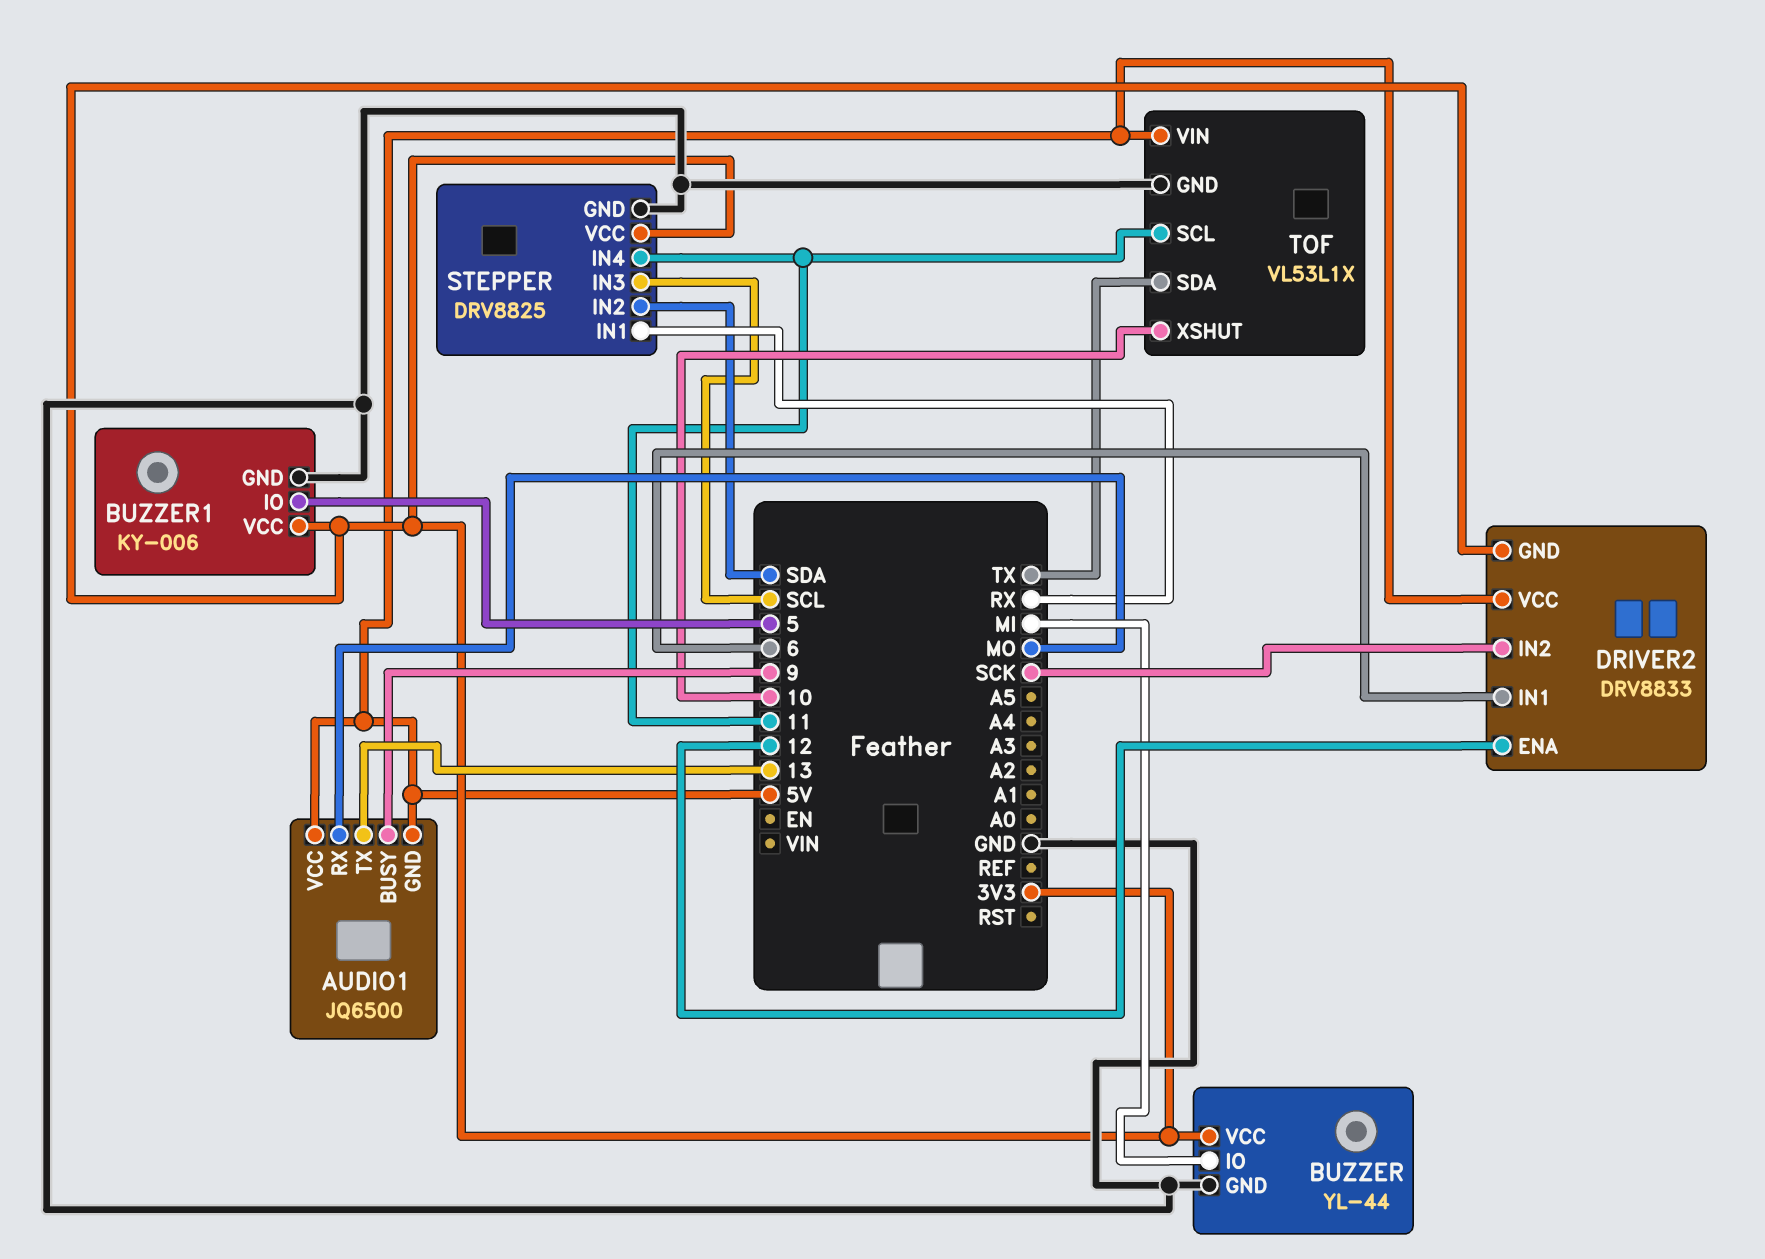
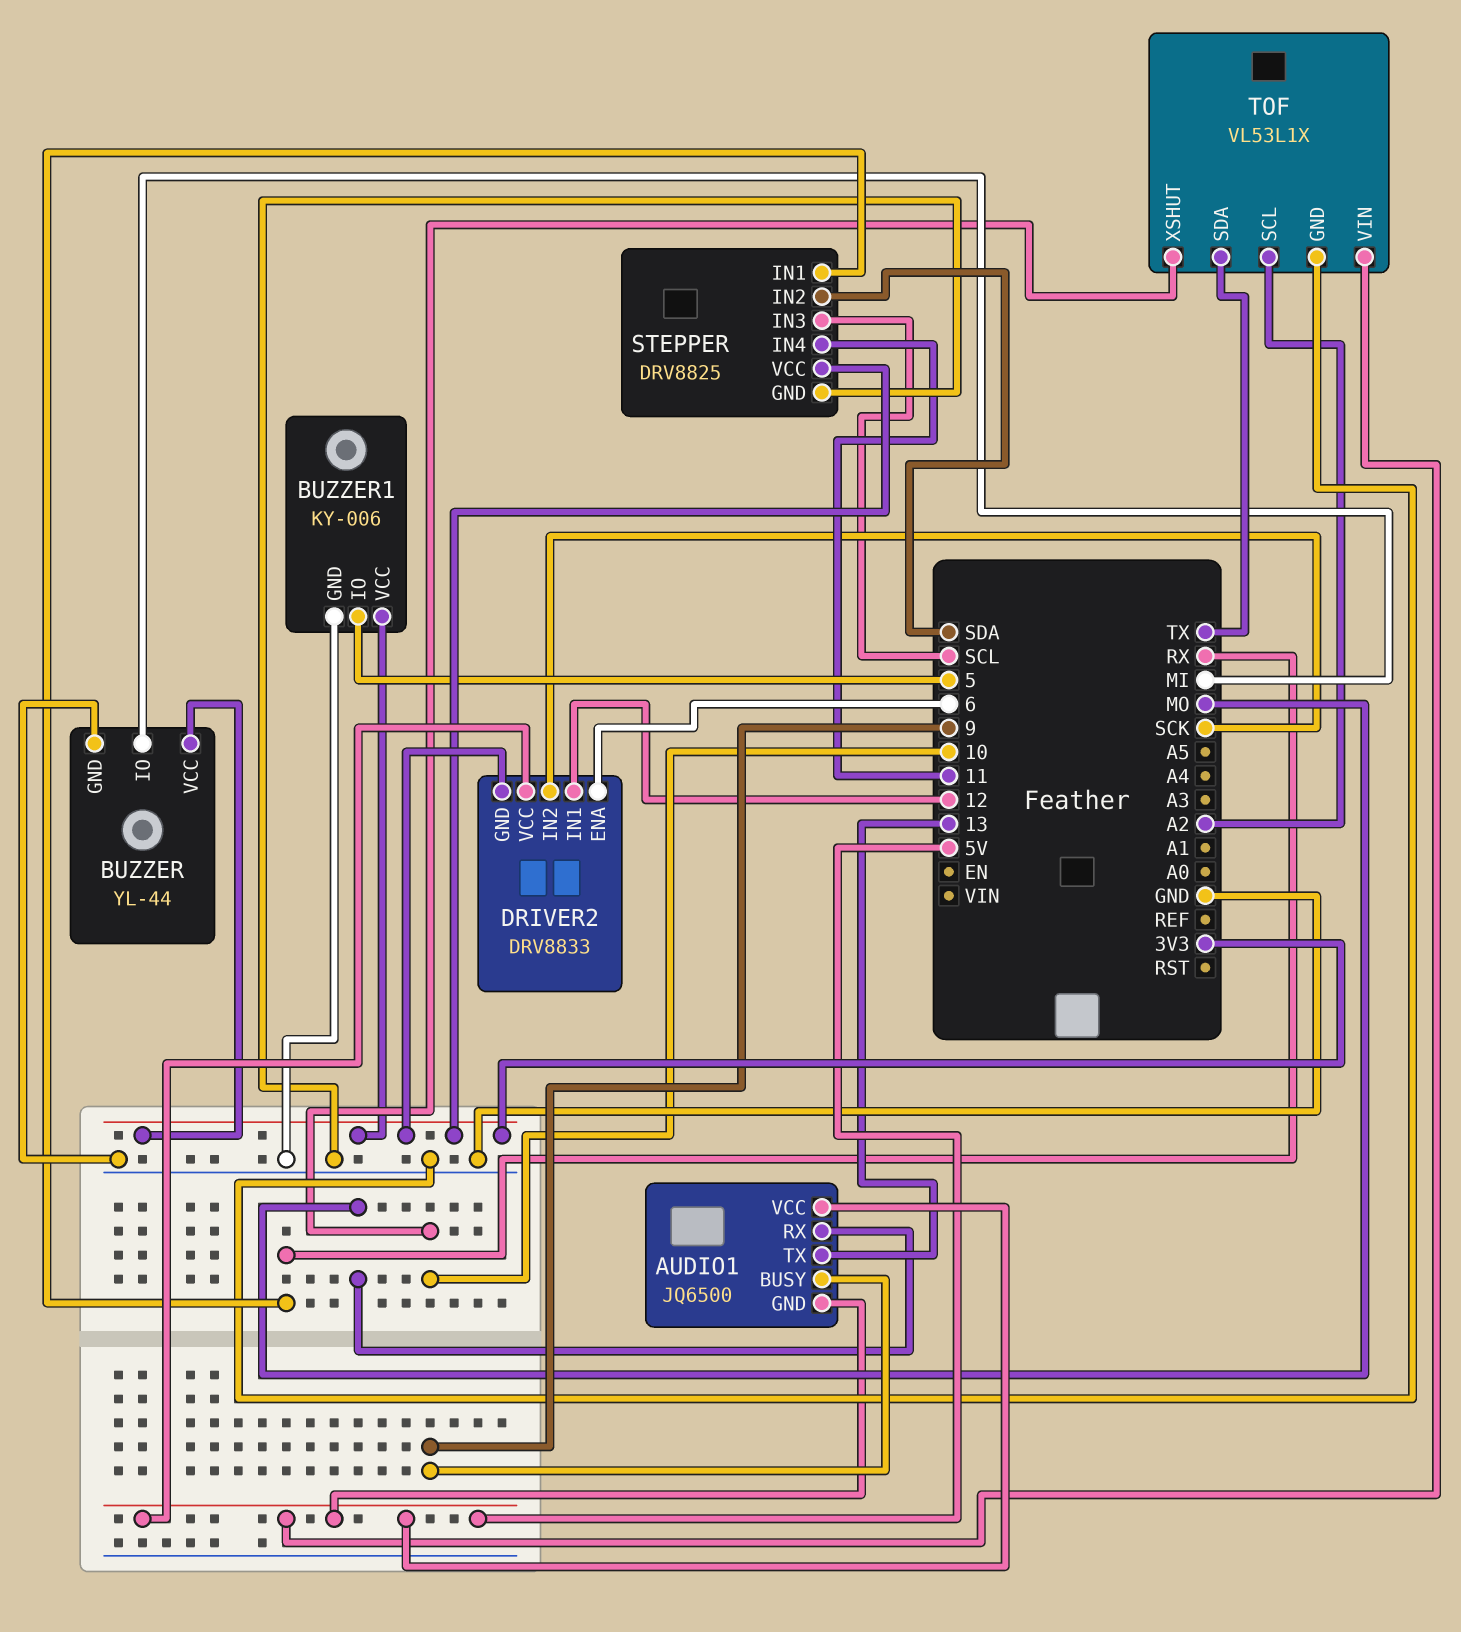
DRIVER2 pin ENA: 12 -> 6
DRIVER2 pin IN1: 6 -> 12
TOF pin SCL: 11 -> A2

